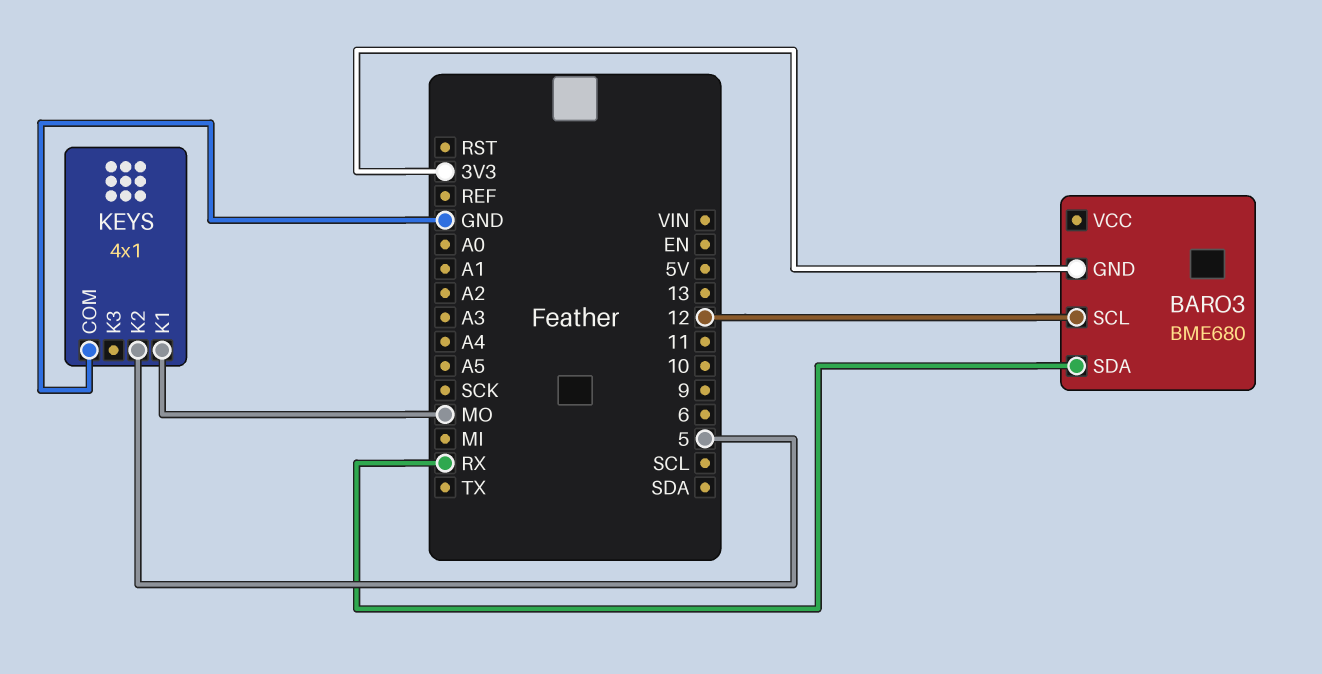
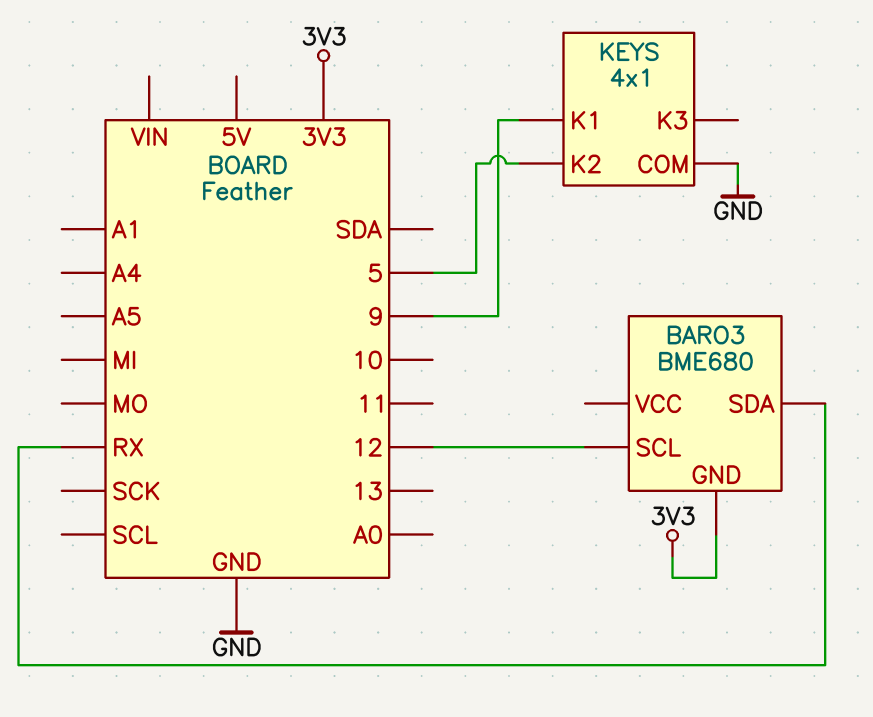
KEYS pin K1: MO -> 9

